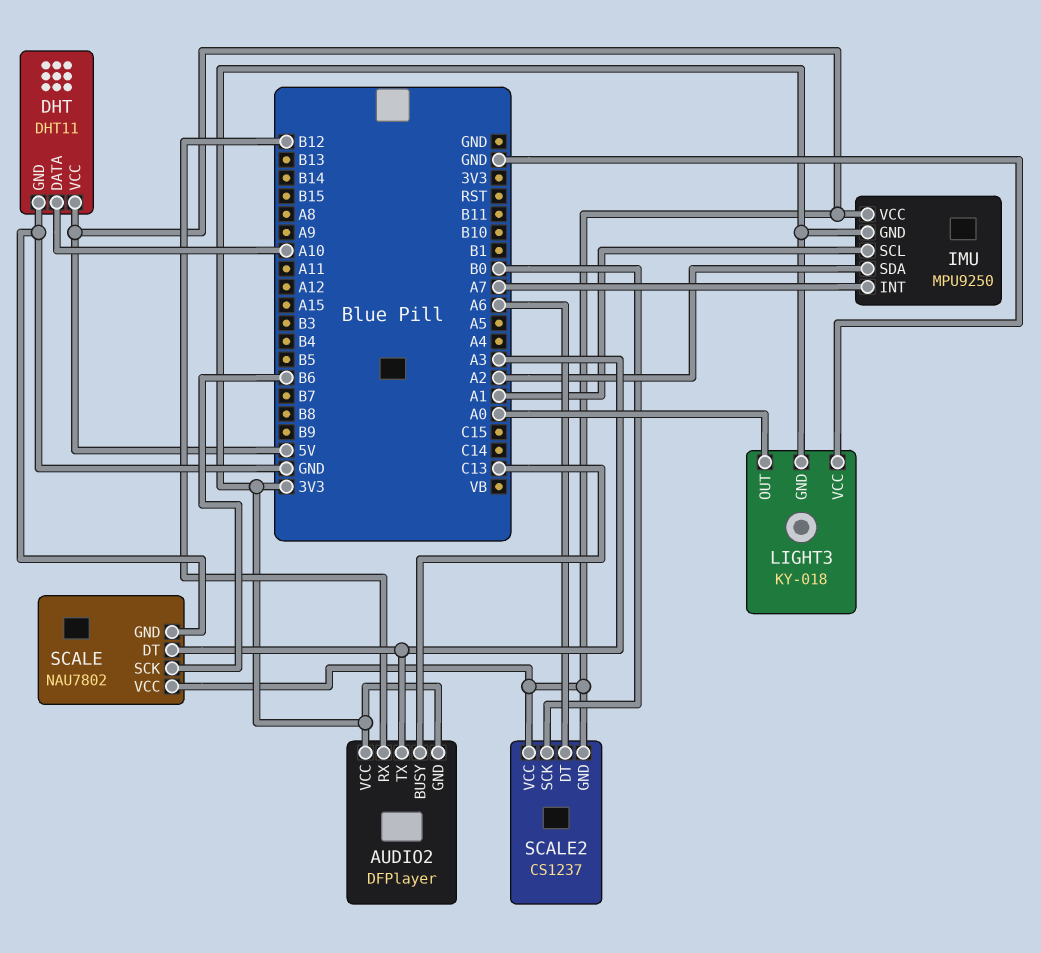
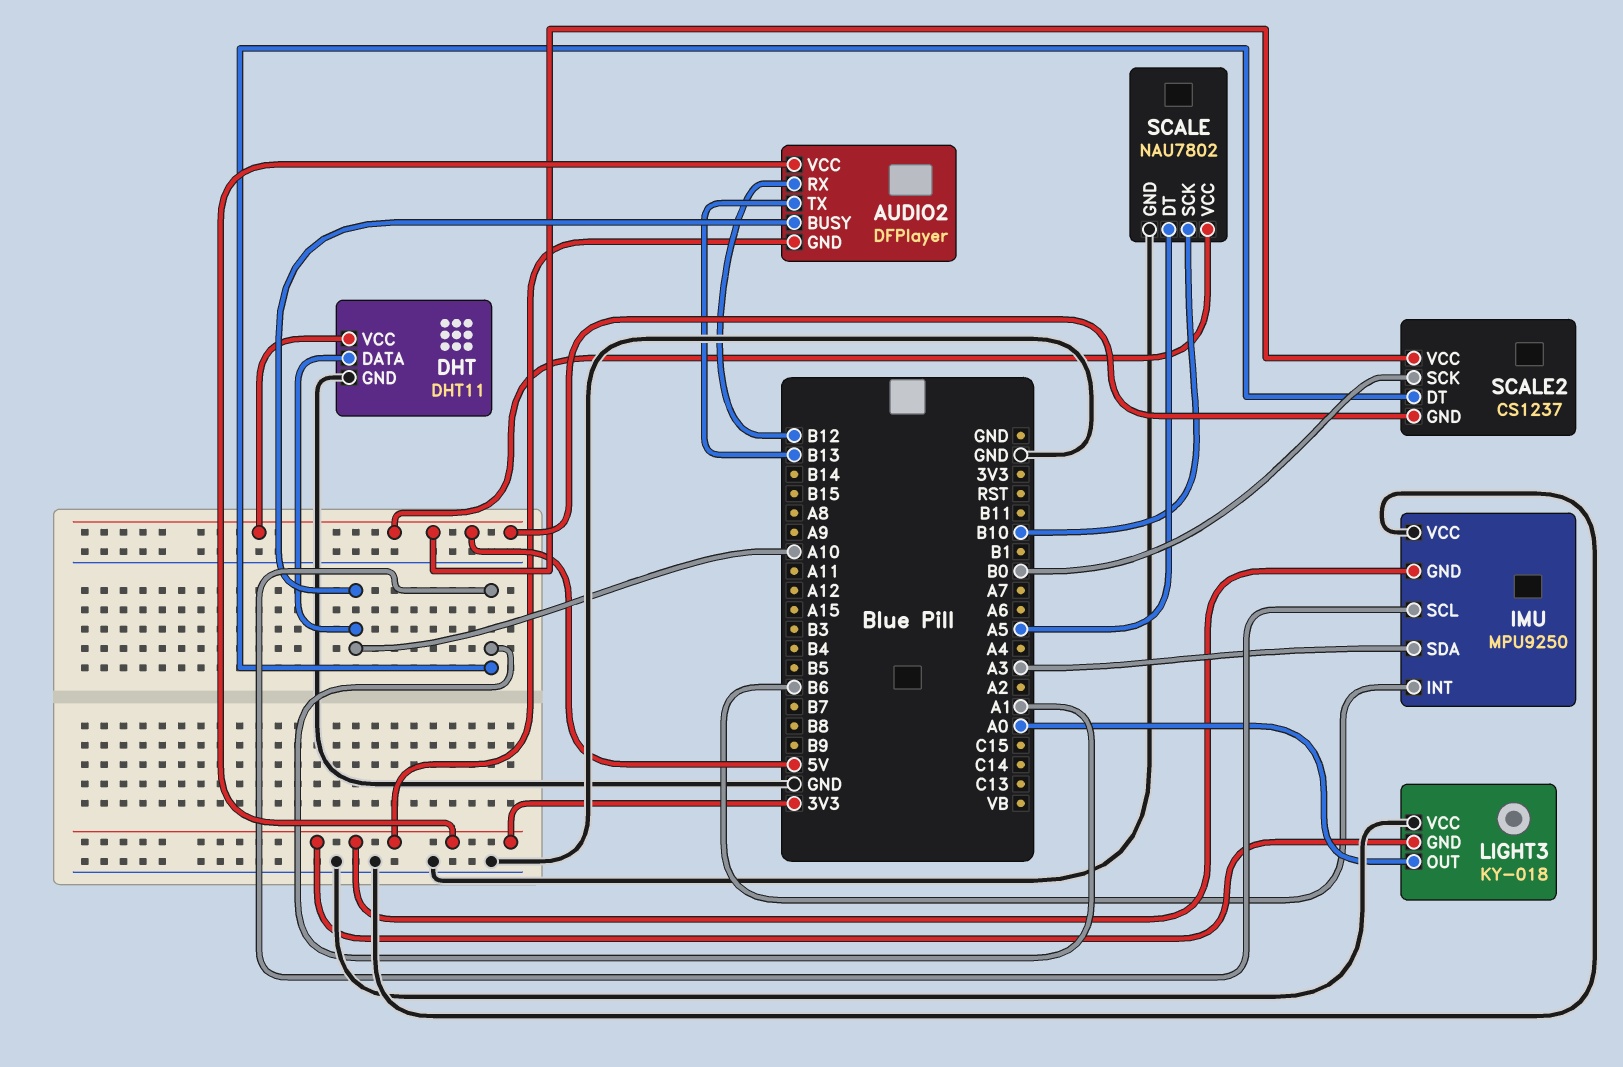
AUDIO2 pin BUSY: C13 -> A10
AUDIO2 pin TX: A3 -> B13
IMU pin INT: A7 -> B6
IMU pin SDA: A2 -> A3
IMU pin VCC: 5V -> GND
SCALE pin DT: A3 -> A5
SCALE pin SCK: B6 -> B10
SCALE2 pin DT: A6 -> A1

